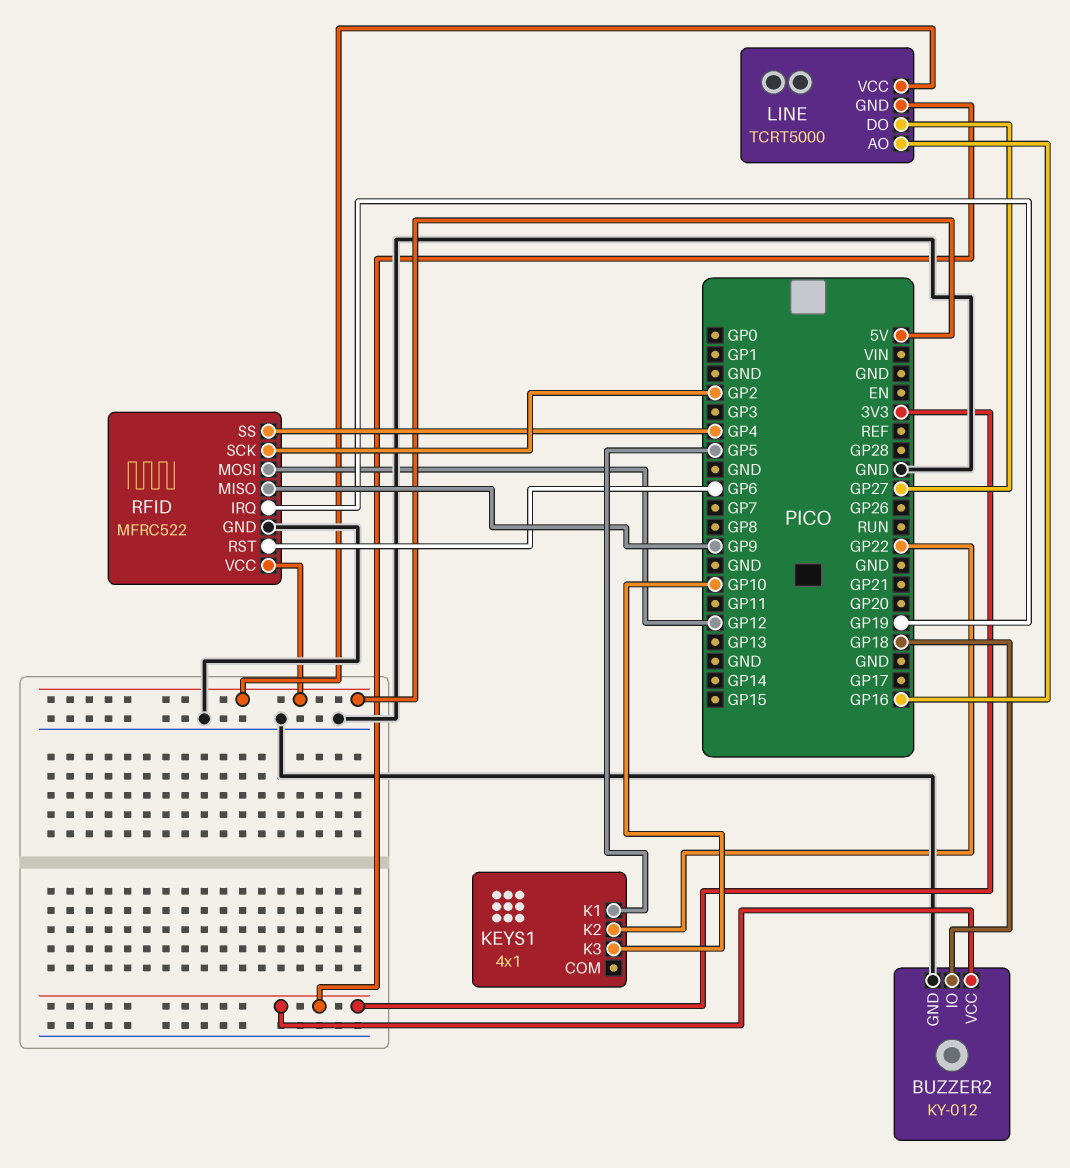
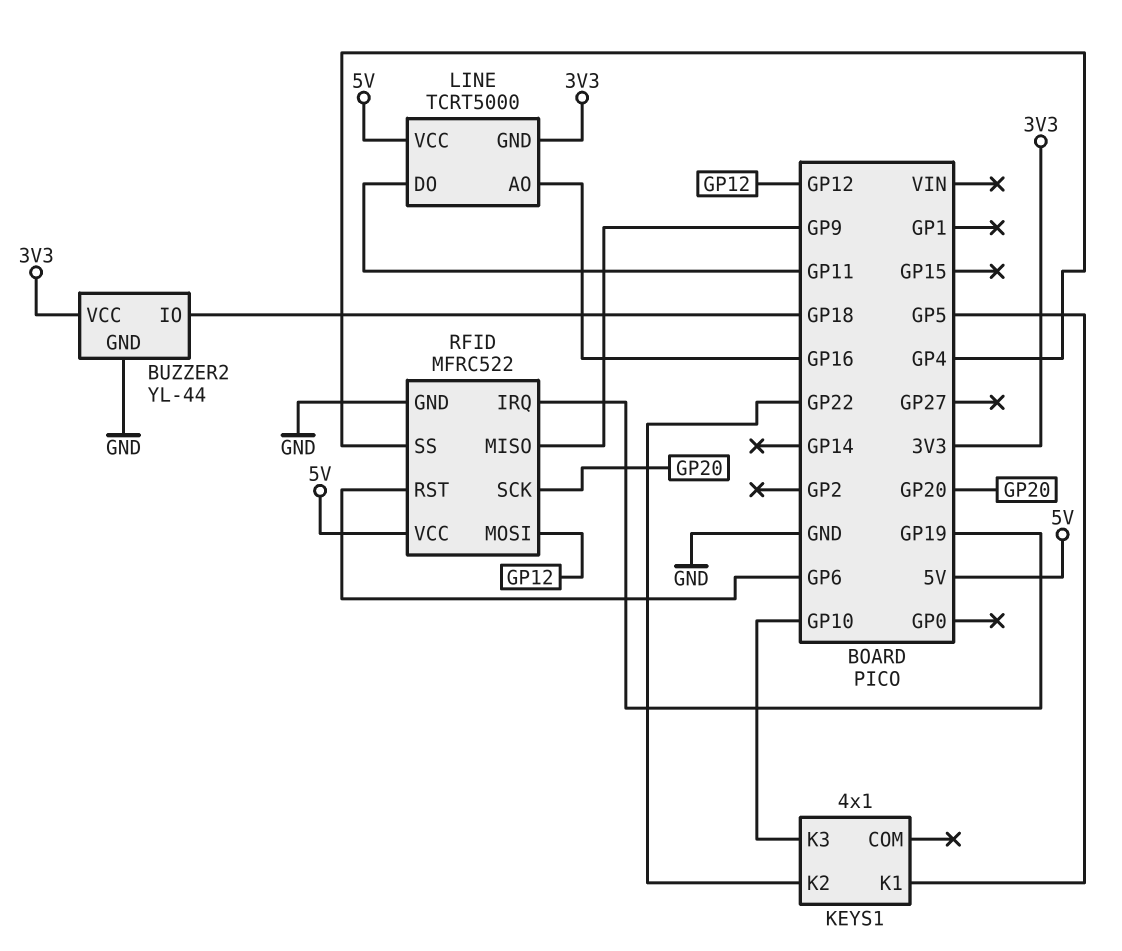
BUZZER2: KY-012 -> YL-44
LINE pin DO: GP27 -> GP11
RFID pin SCK: GP2 -> GP20

